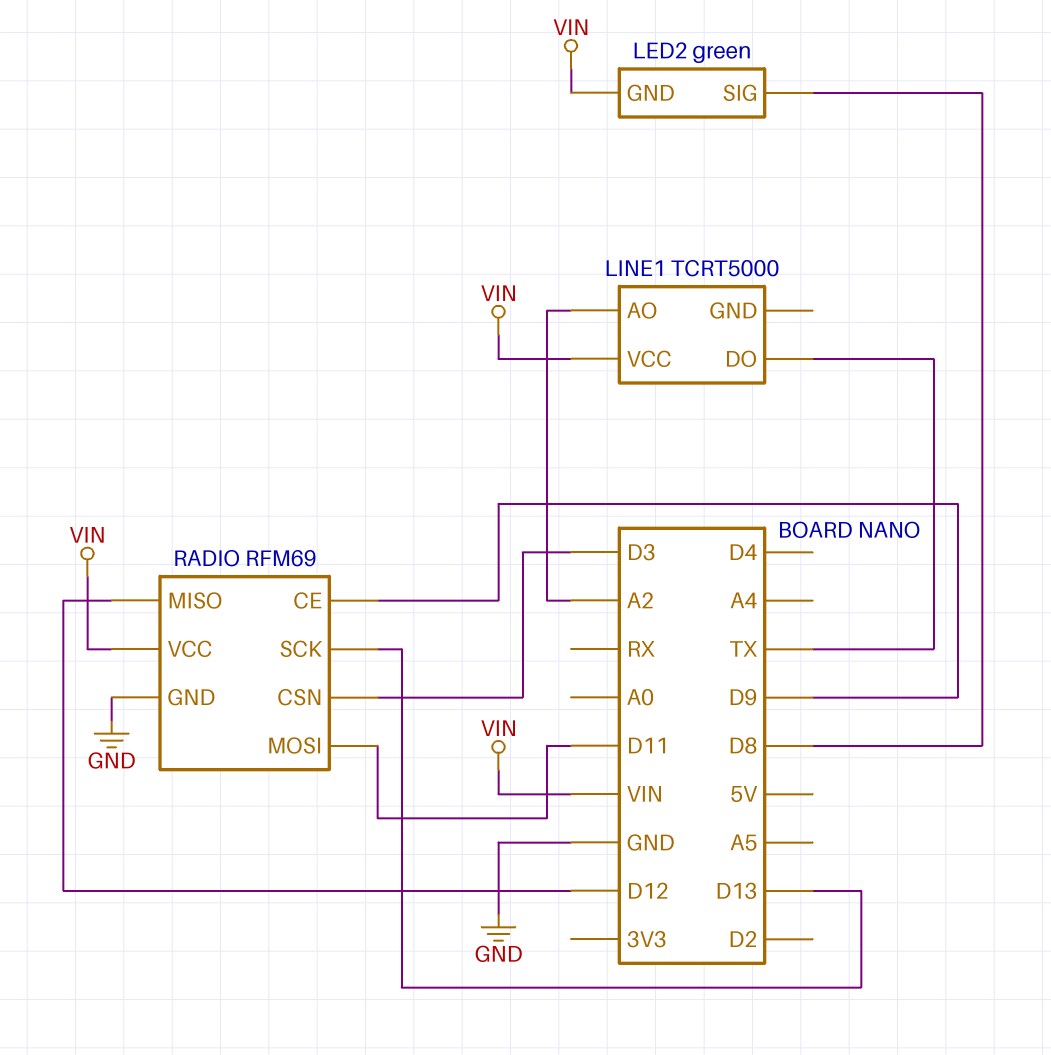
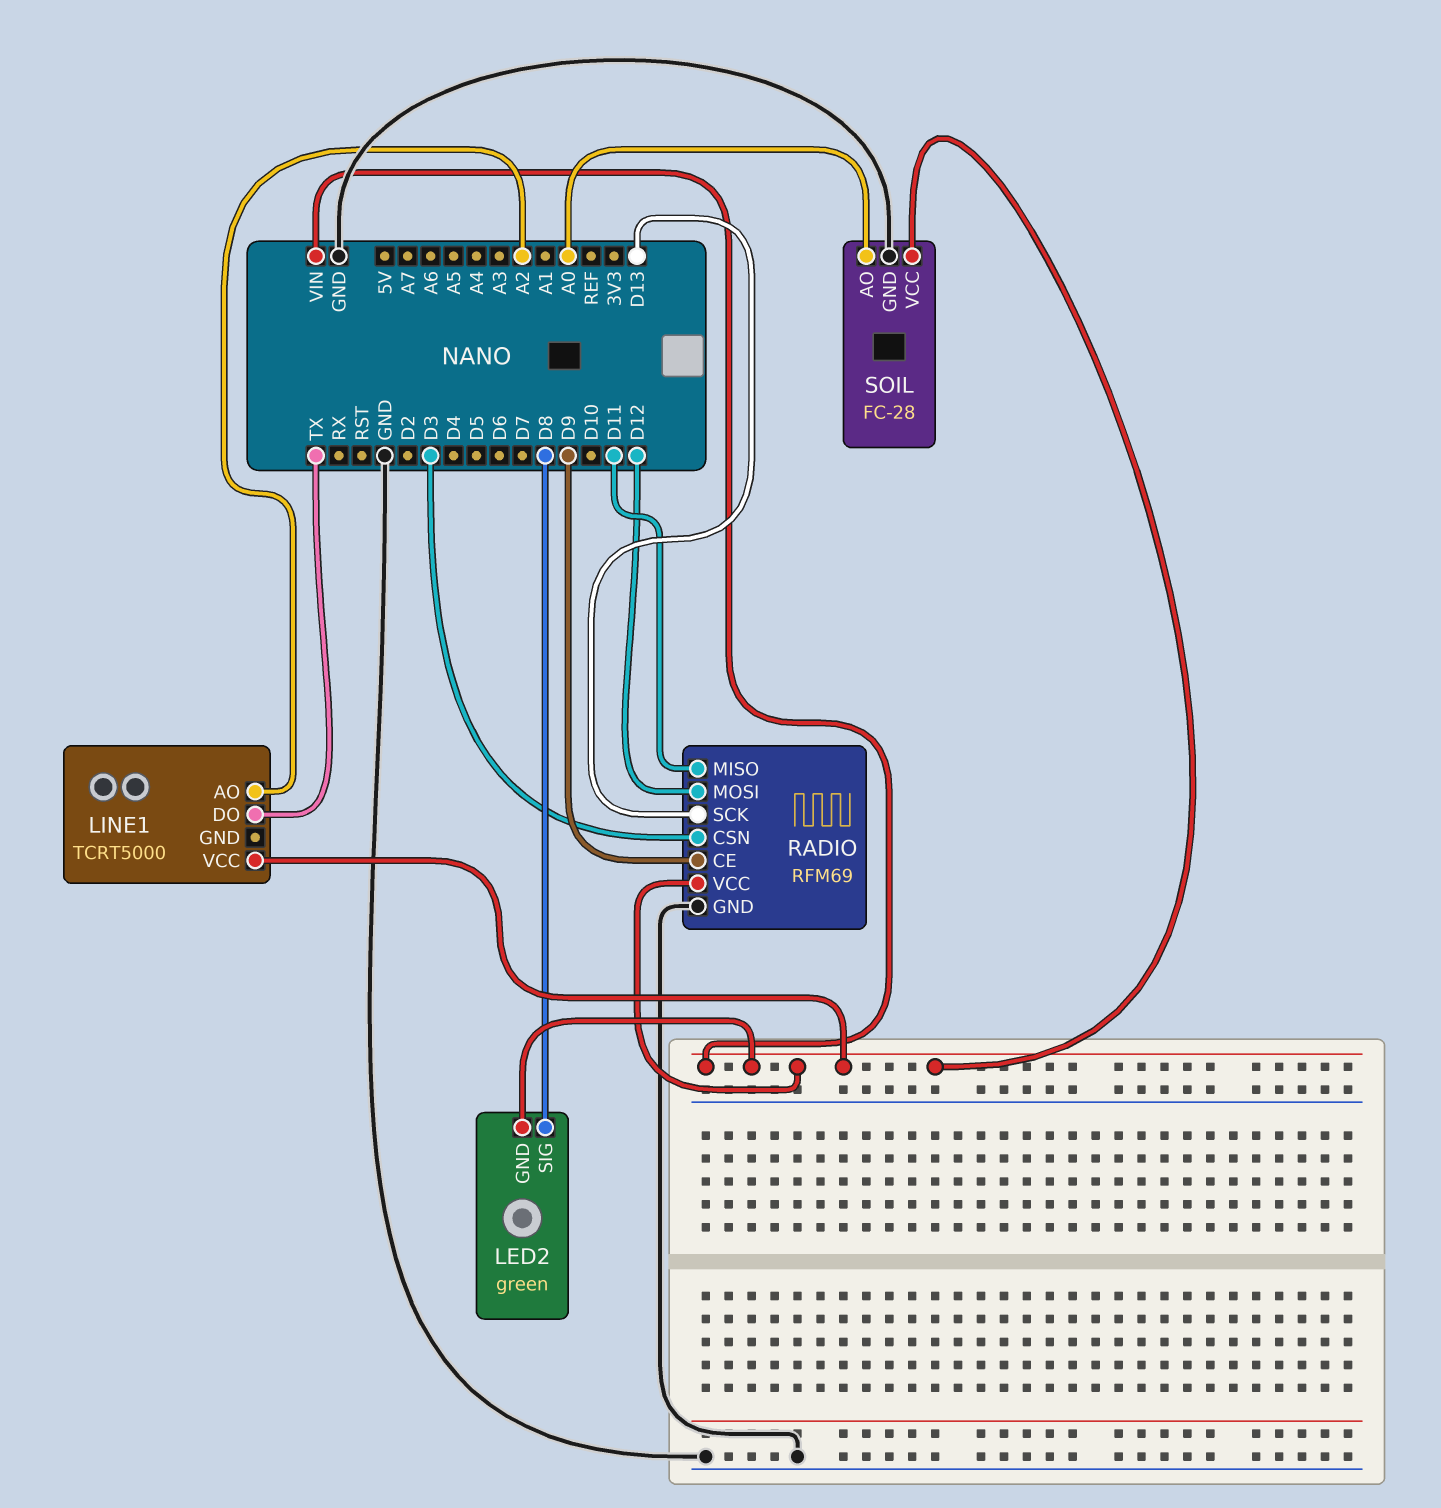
RADIO pin MISO: D12 -> D11
RADIO pin MOSI: D11 -> D12
SOIL: none -> FC-28
SOIL pin AO: none -> A0
SOIL pin GND: none -> GND
SOIL pin VCC: none -> VIN

